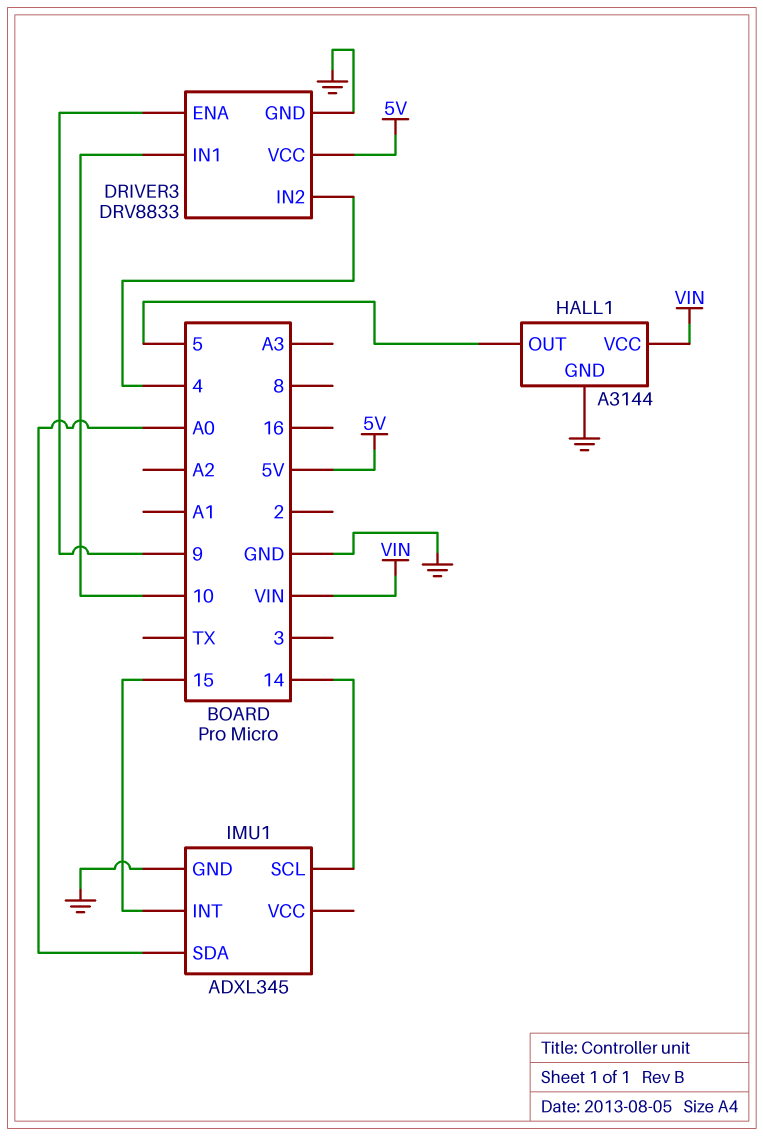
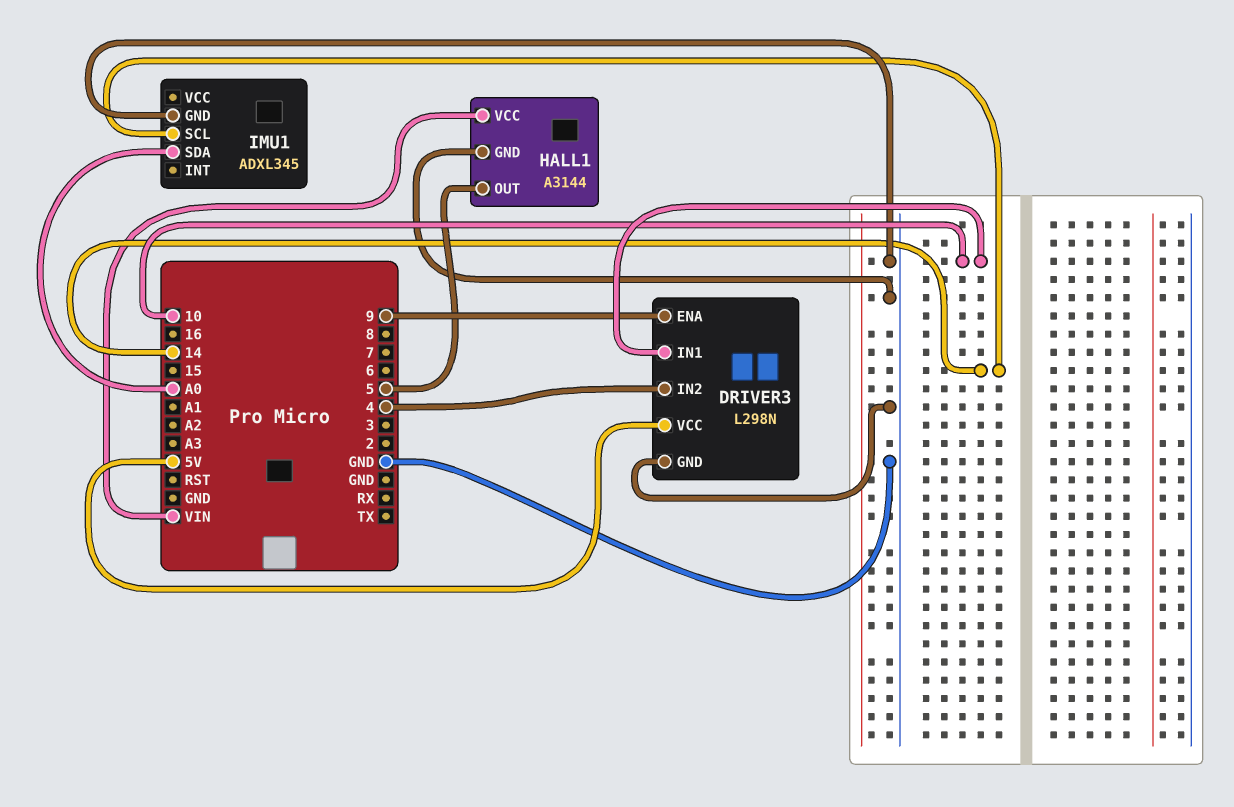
DRIVER3: DRV8833 -> L298N
IMU1 pin INT: 15 -> none

